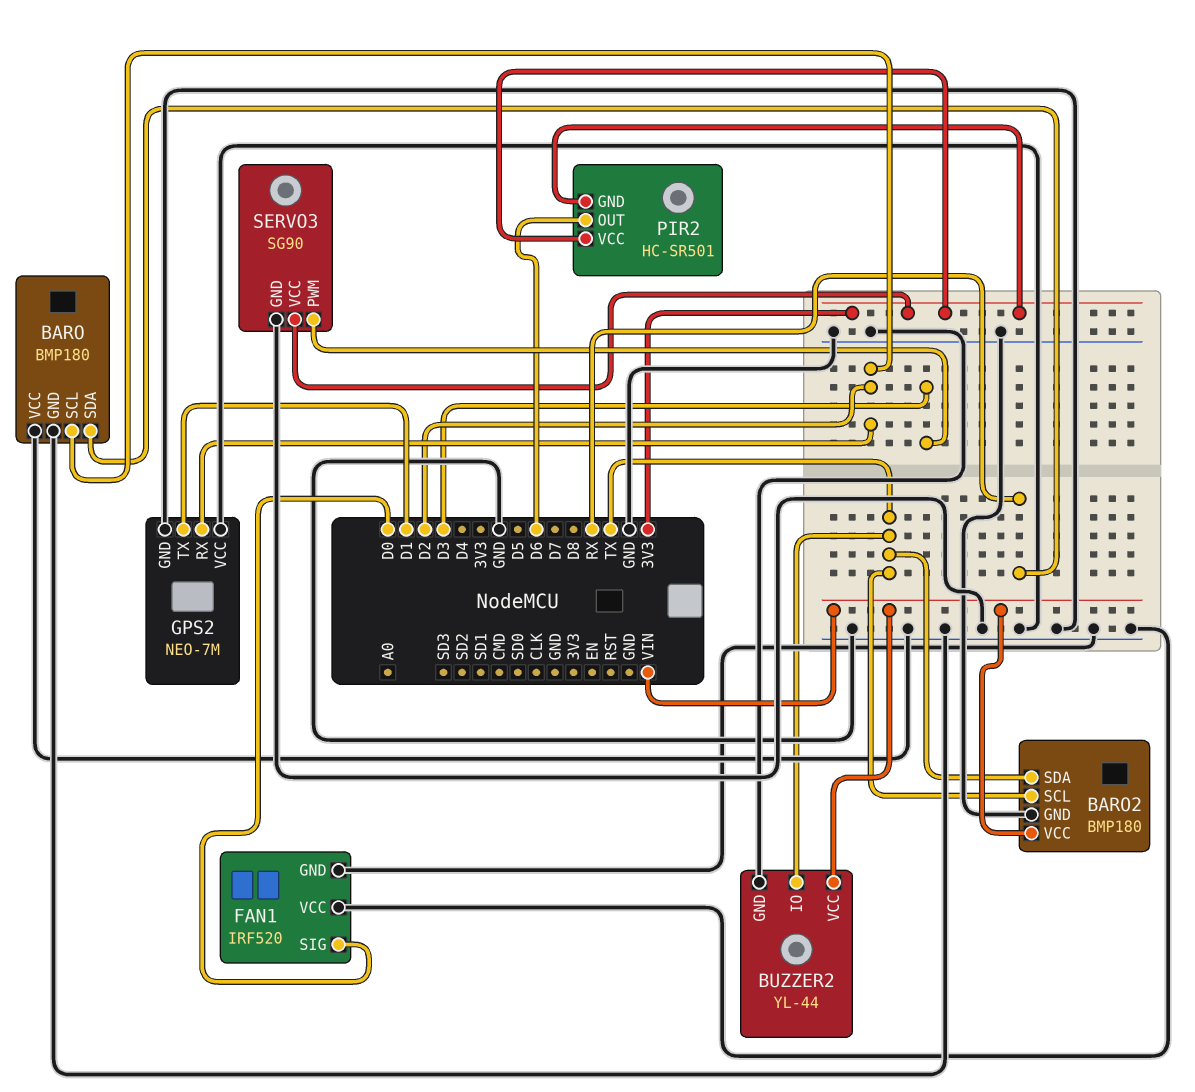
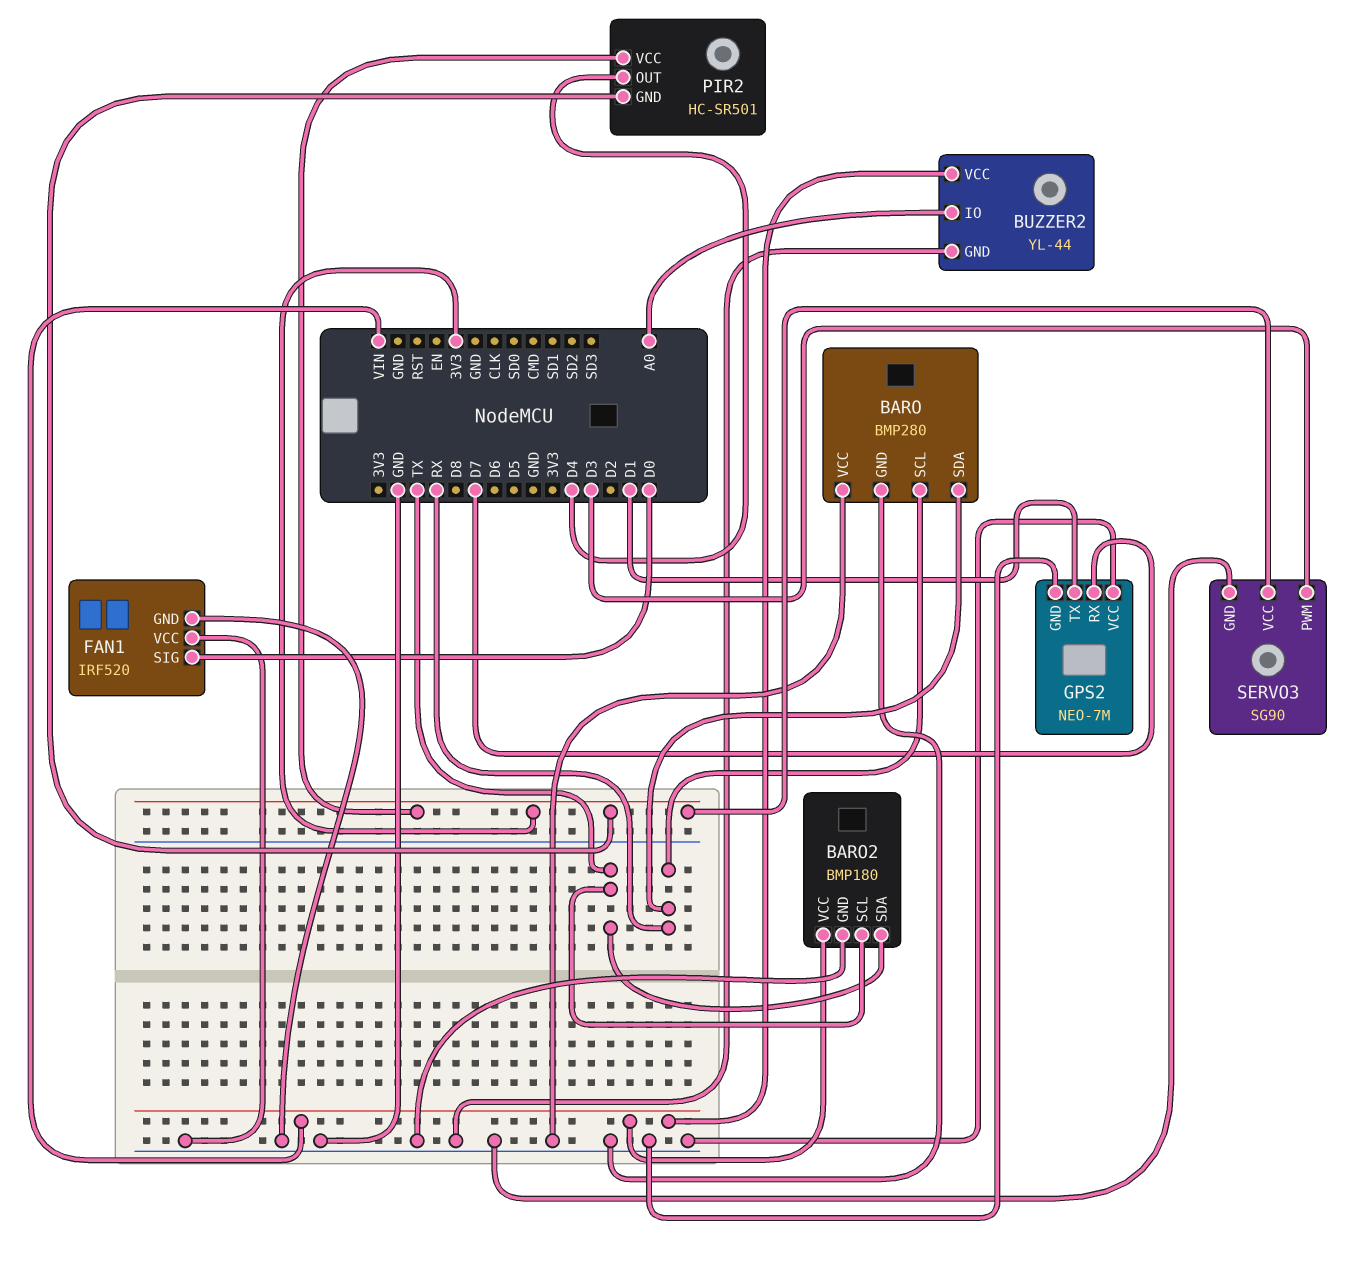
BARO: BMP180 -> BMP280
BARO pin SCL: D2 -> RX
BUZZER2 pin IO: TX -> A0
GPS2 pin RX: D2 -> D7
PIR2 pin OUT: D6 -> D4

